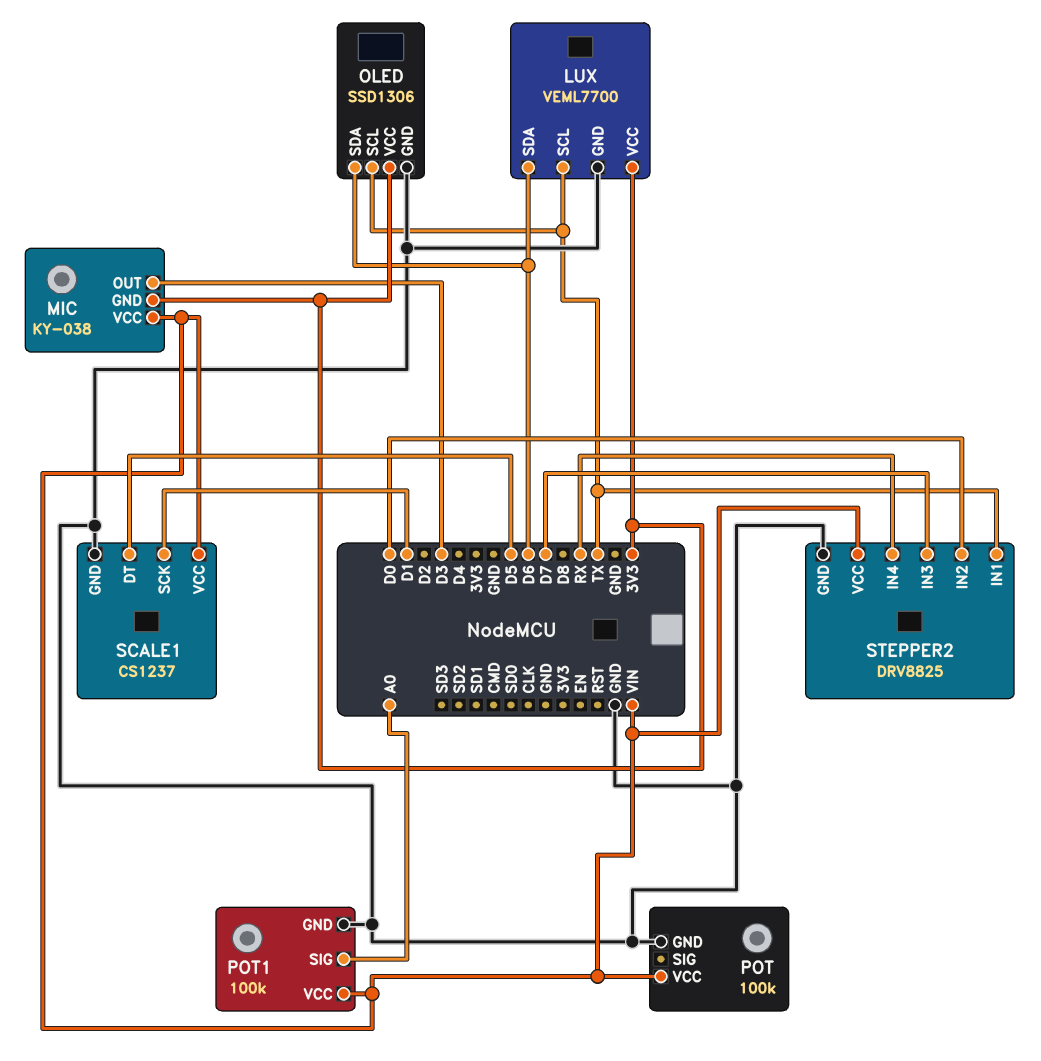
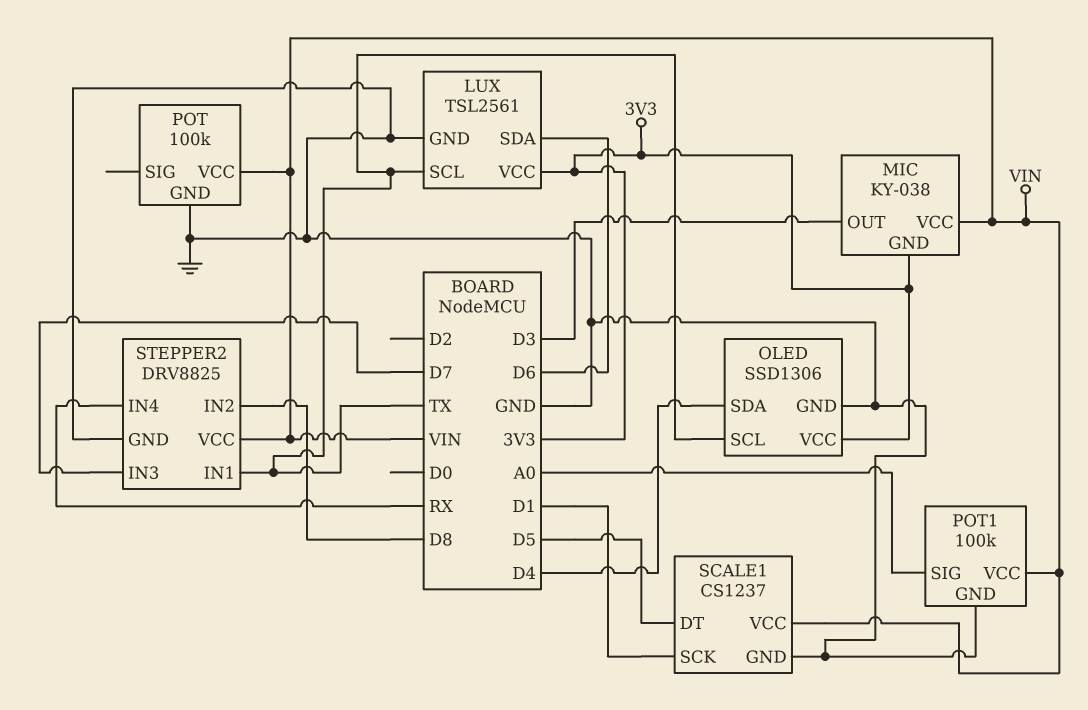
LUX: VEML7700 -> TSL2561
OLED pin SDA: D6 -> D4
STEPPER2 pin IN2: D0 -> D8

